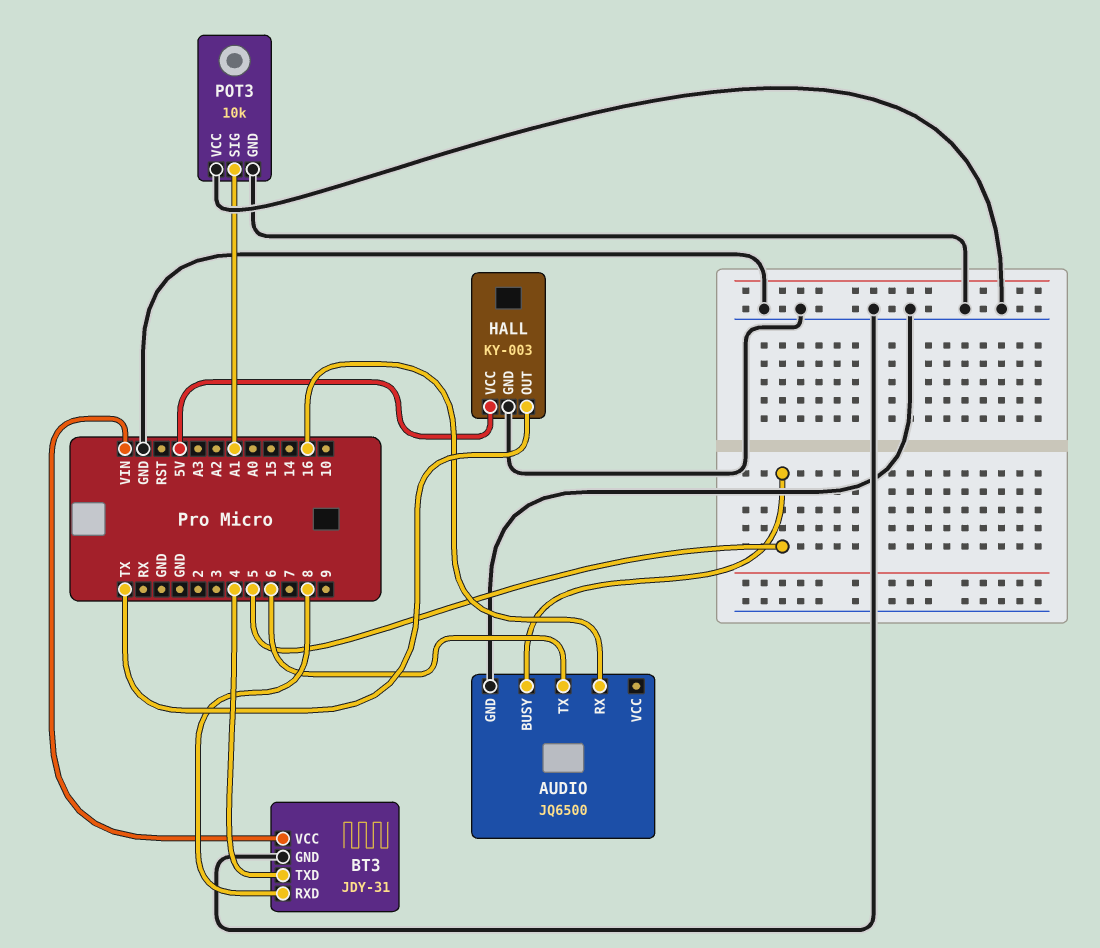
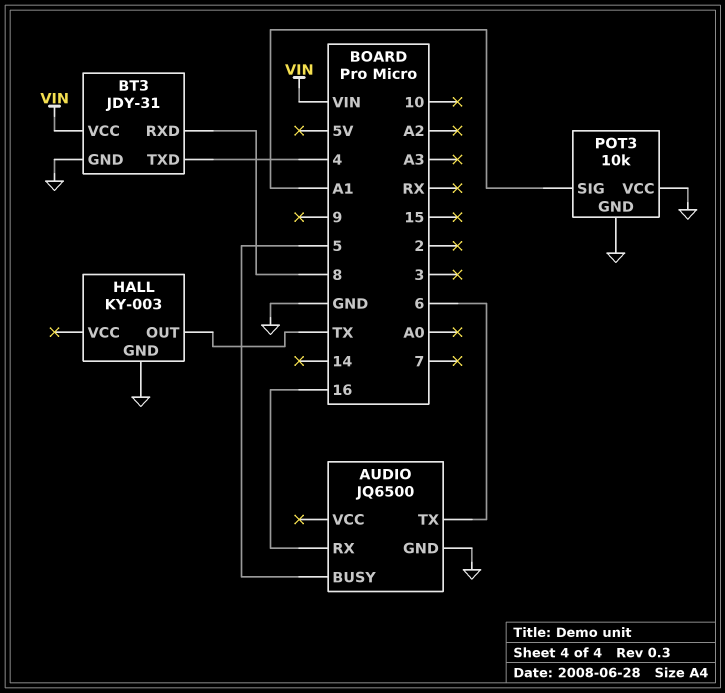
HALL pin VCC: 5V -> none

